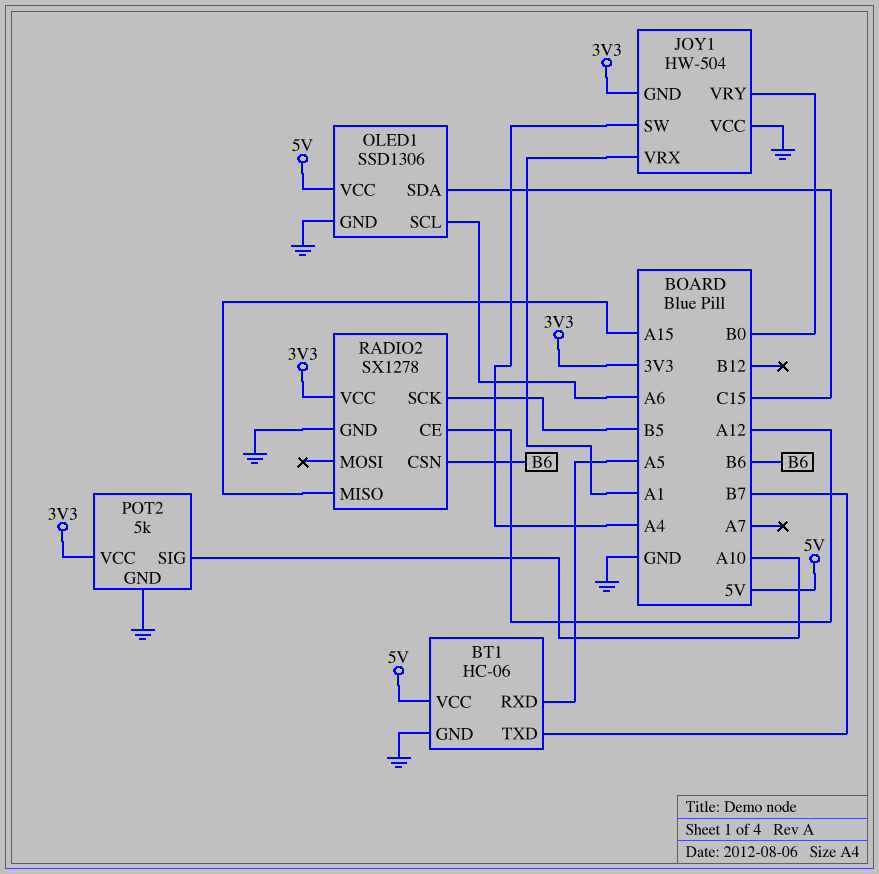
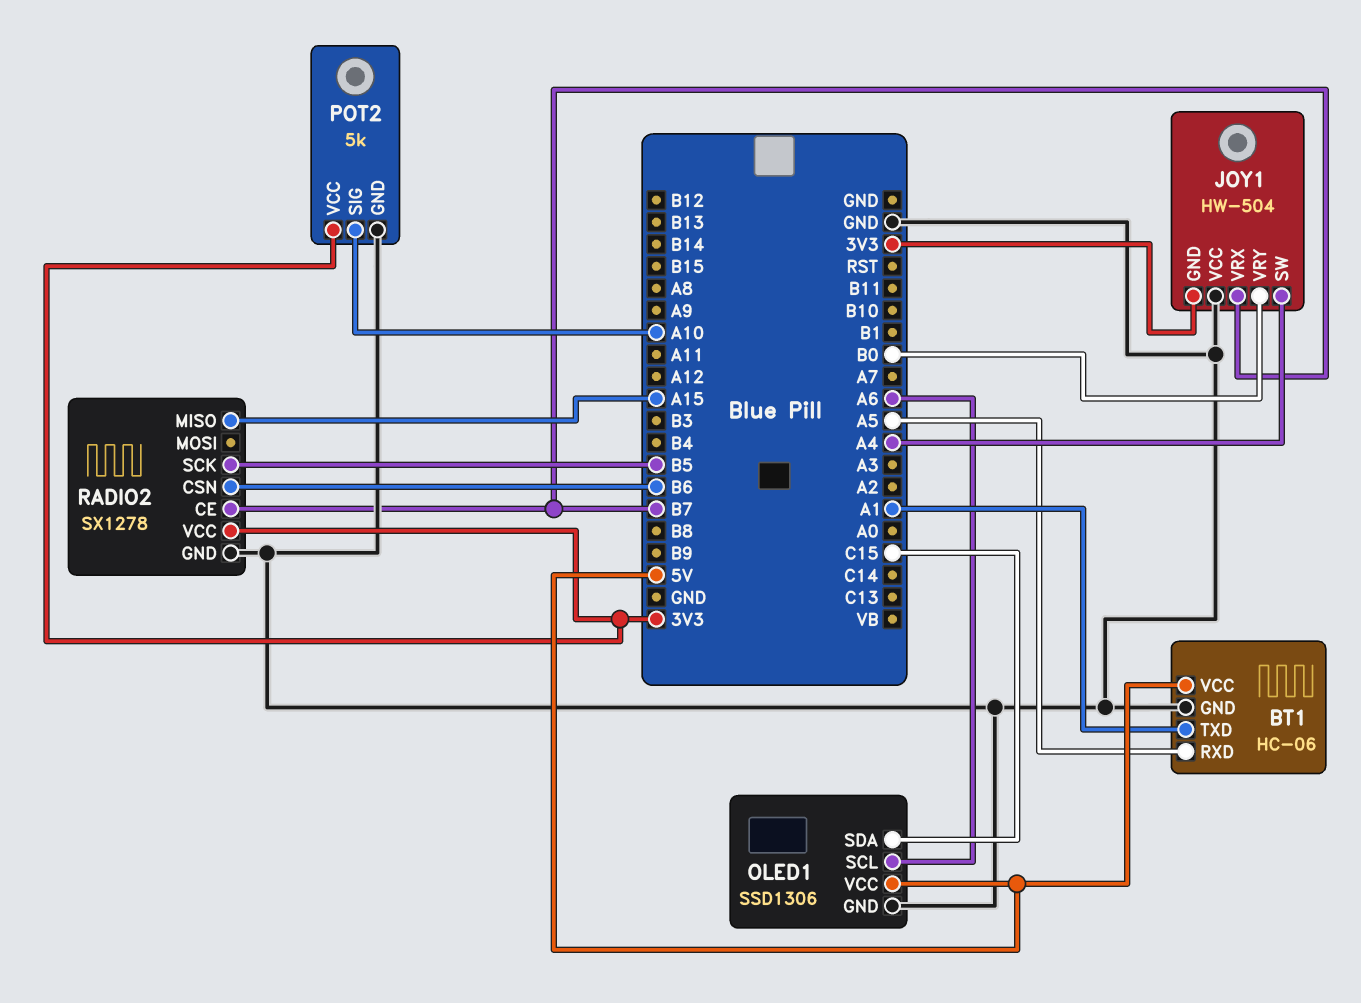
BT1 pin TXD: B7 -> A1
JOY1 pin VRX: A1 -> B7
RADIO2 pin CE: A12 -> B7

